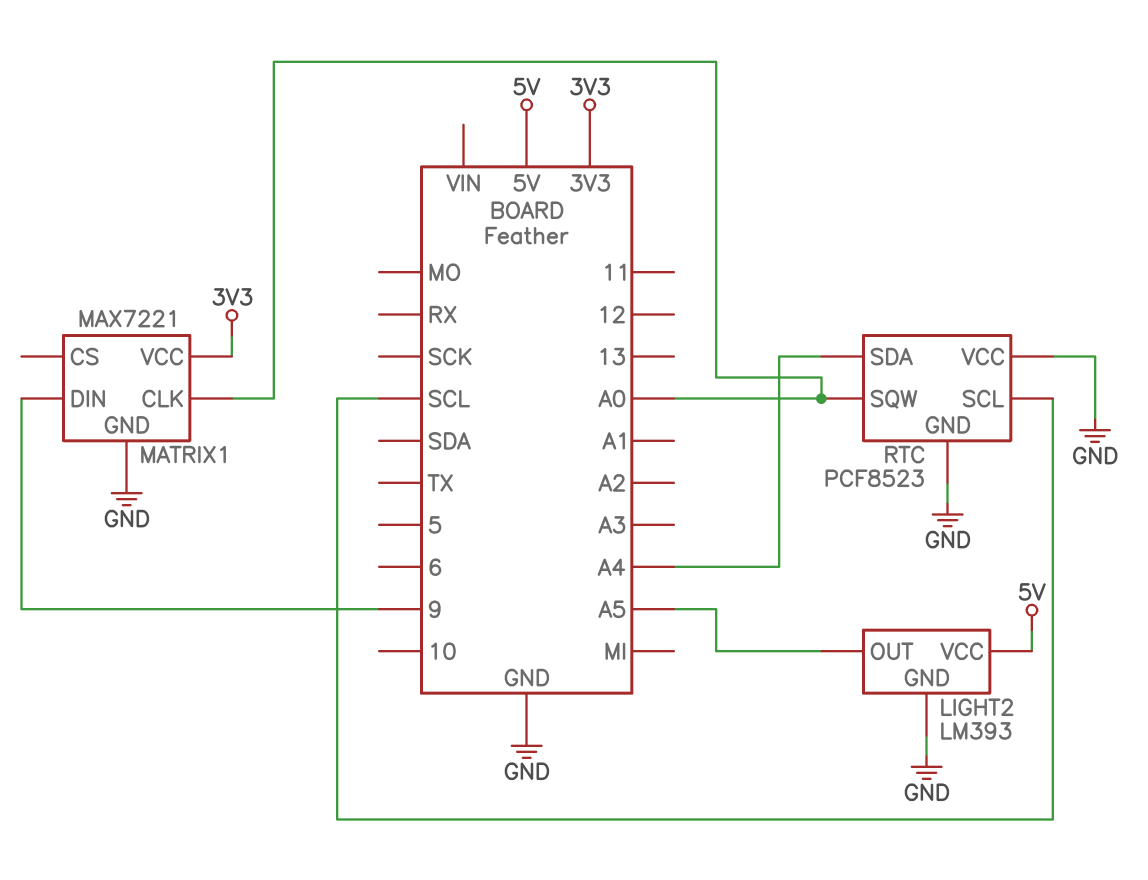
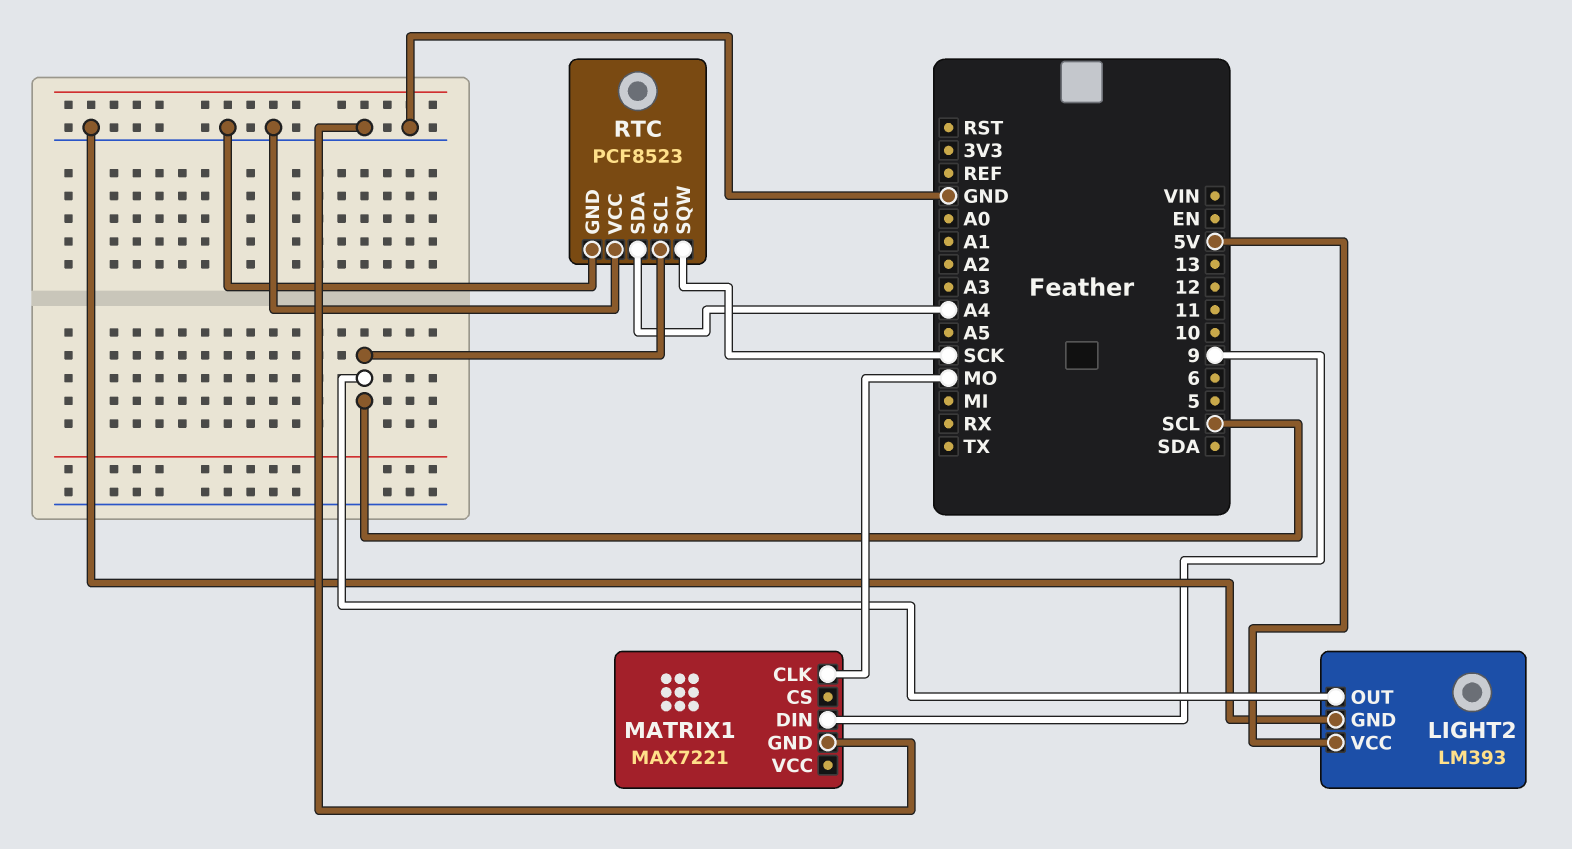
LIGHT2 pin OUT: A5 -> SCL
MATRIX1 pin CLK: A0 -> MO
MATRIX1 pin VCC: 3V3 -> none
RTC pin SQW: A0 -> SCK

